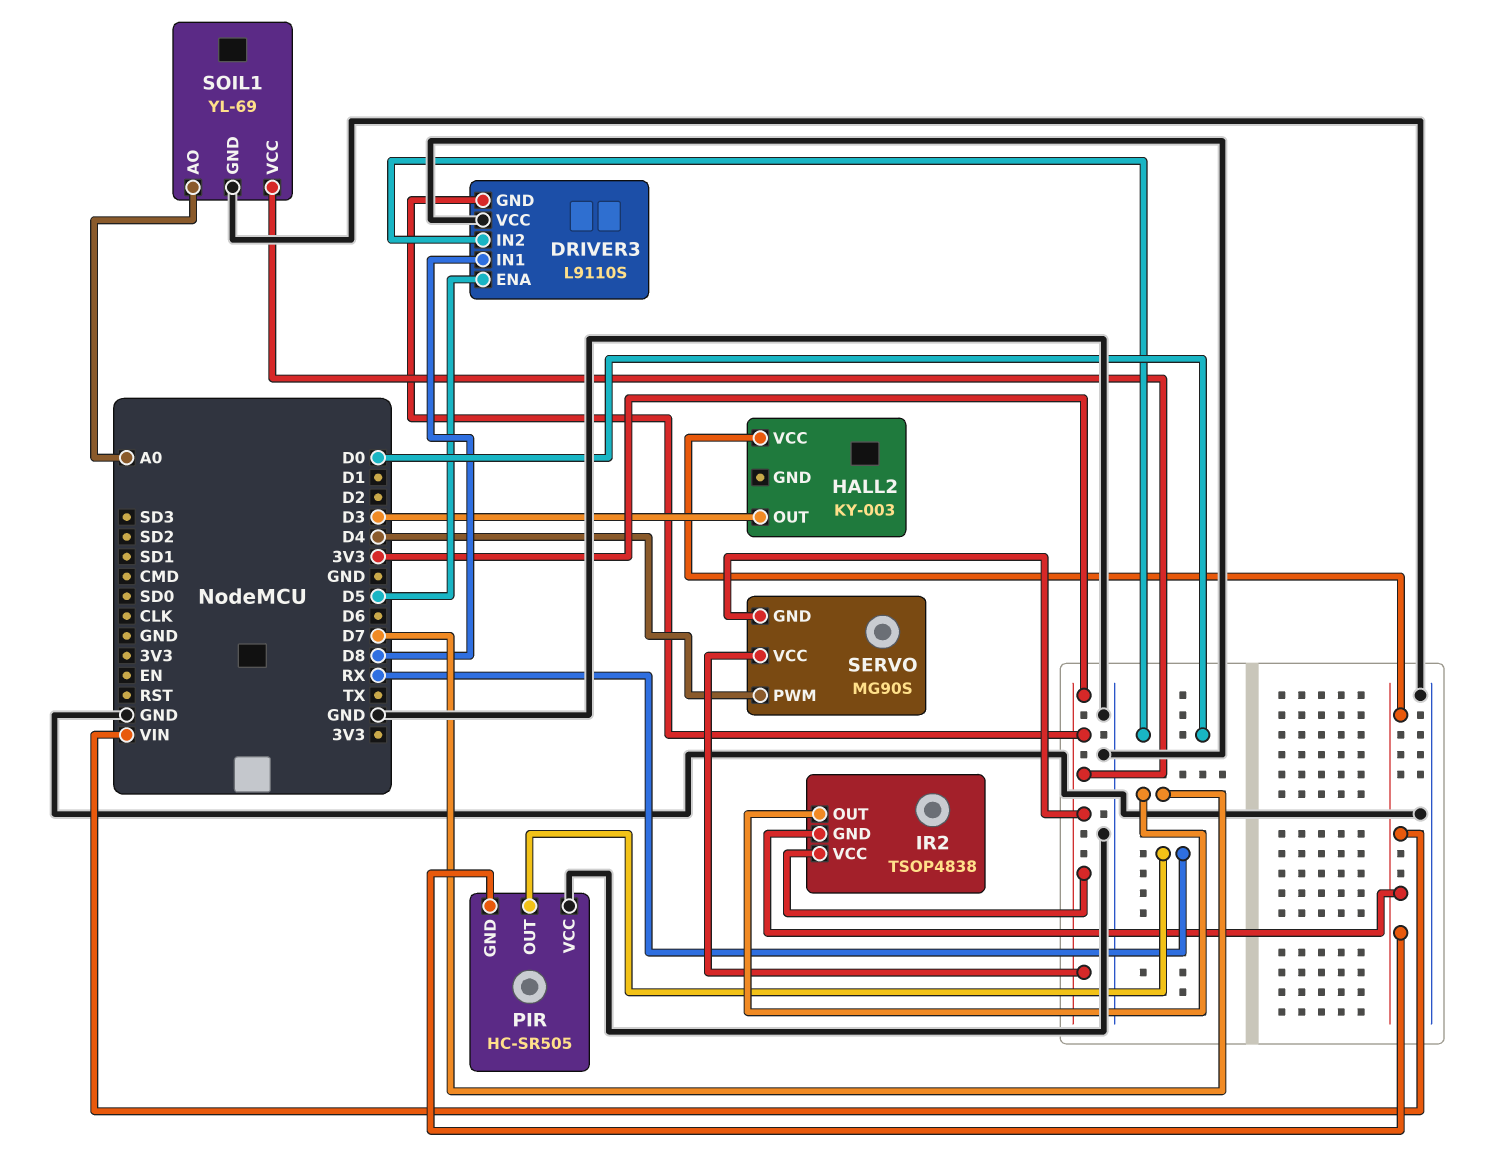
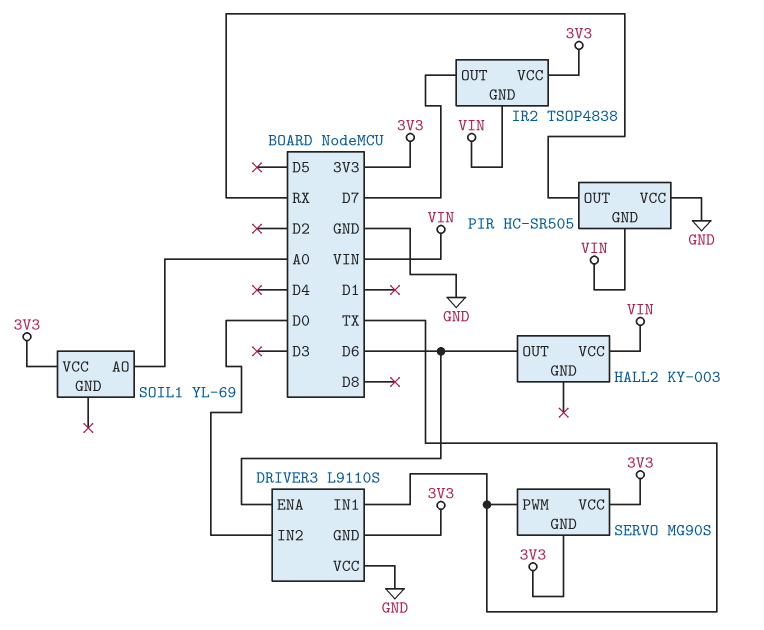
DRIVER3 pin ENA: D5 -> D6
DRIVER3 pin IN1: D8 -> TX
HALL2 pin OUT: D3 -> D6
SERVO pin PWM: D4 -> TX
SOIL1 pin GND: GND -> none

